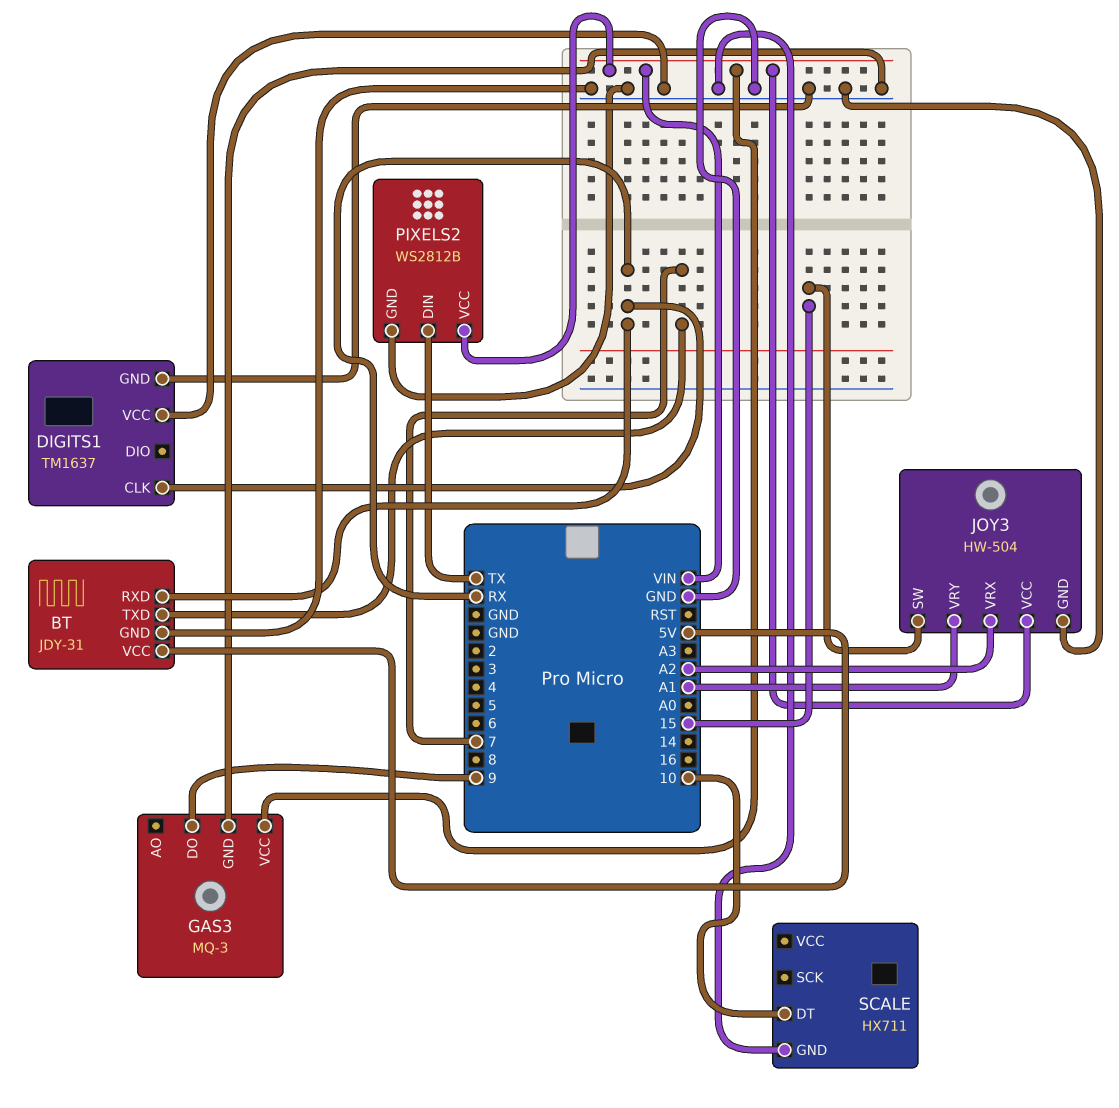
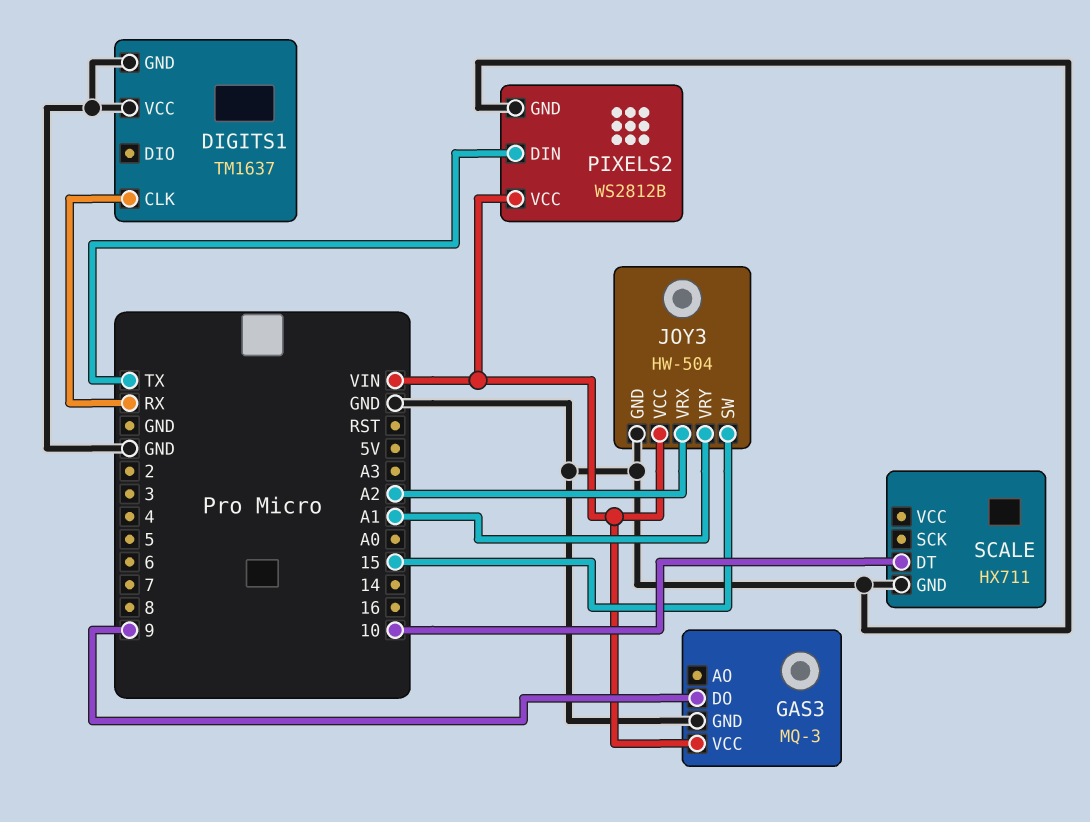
BT: JDY-31 -> none
BT pin GND: GND -> none
BT pin RXD: RX -> none
BT pin TXD: 7 -> none
BT pin VCC: 5V -> none

